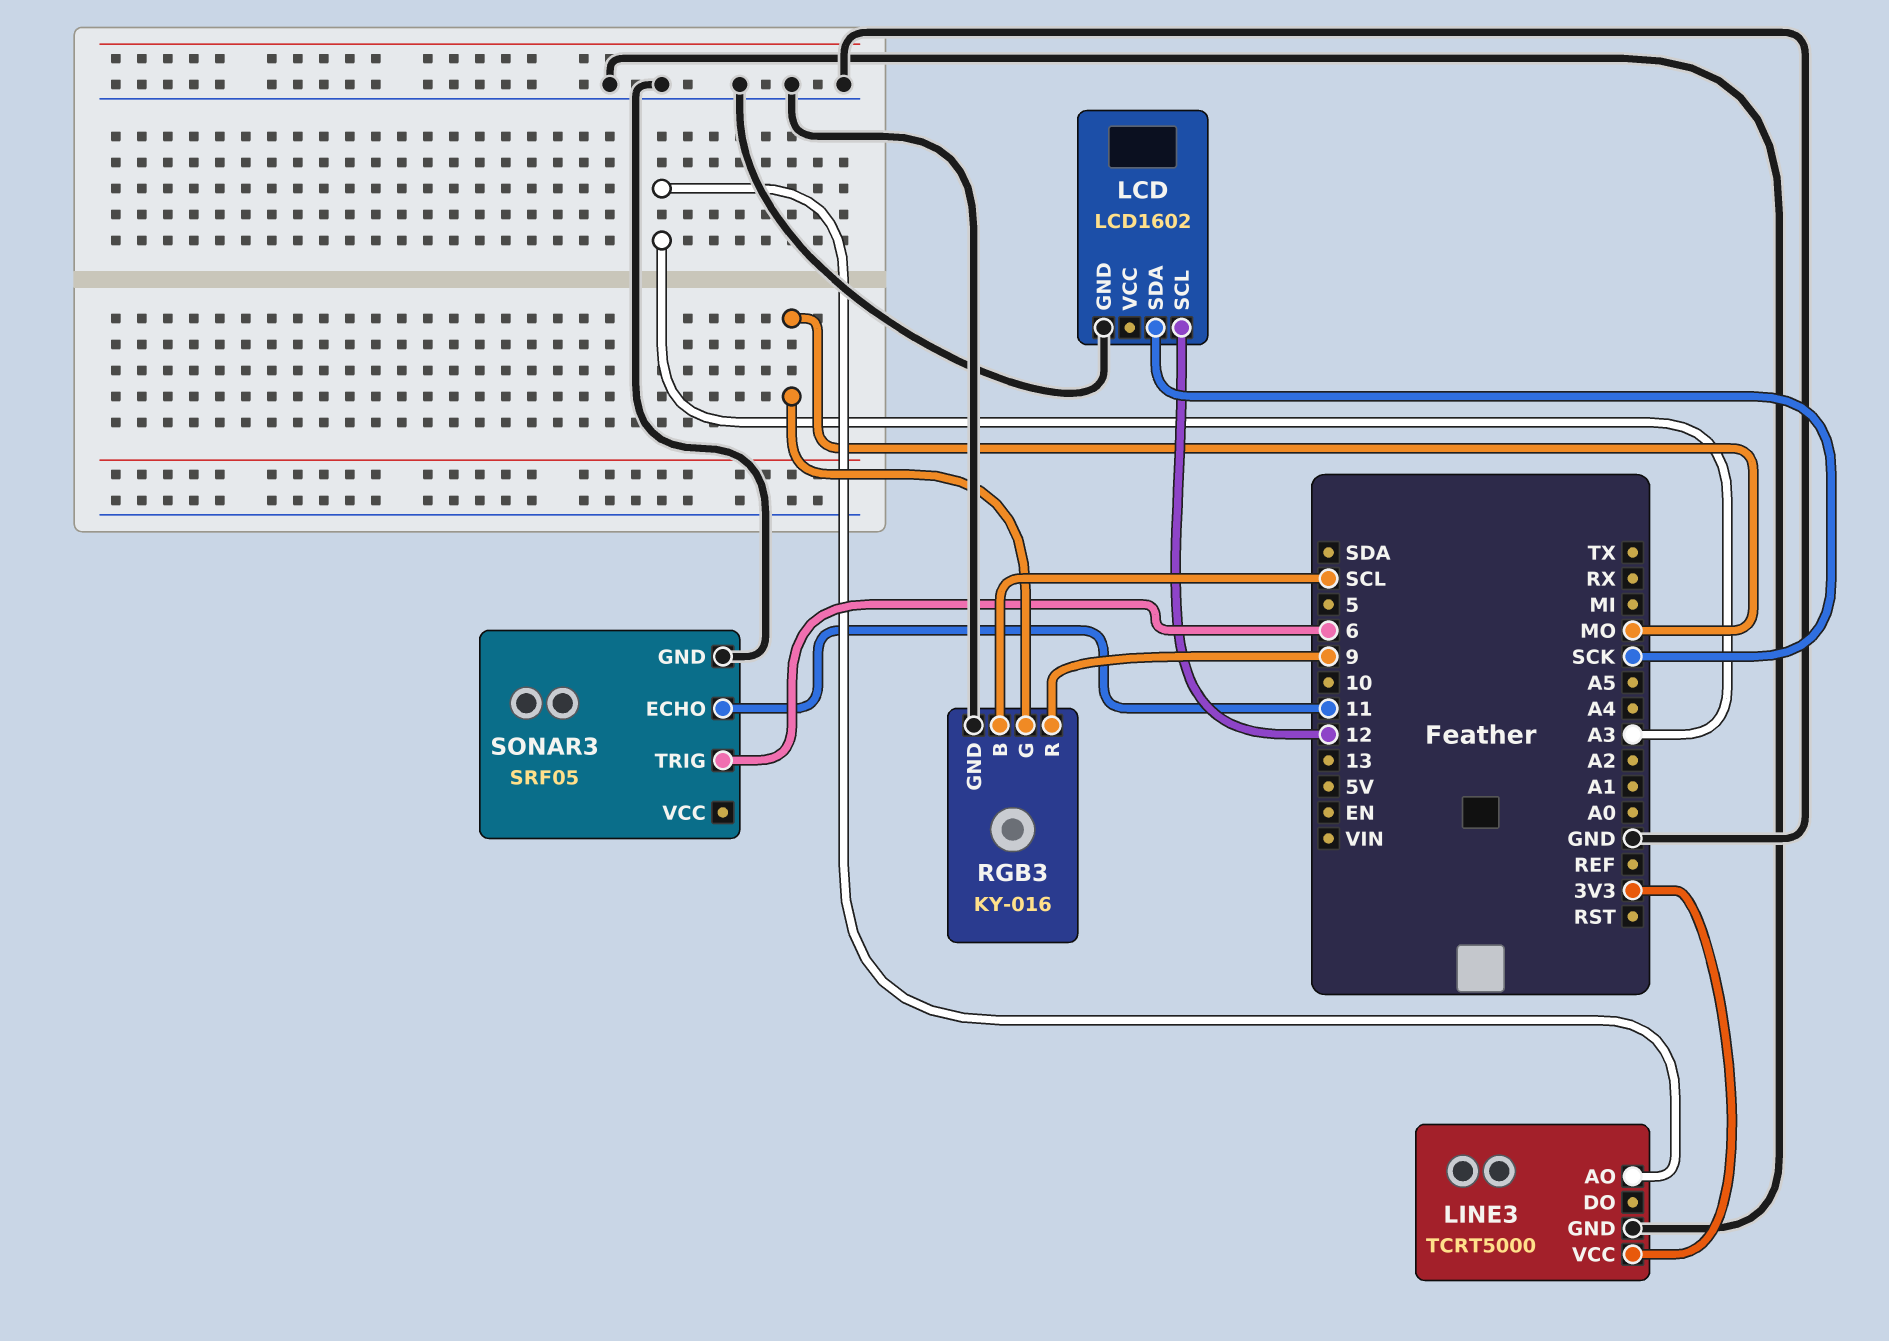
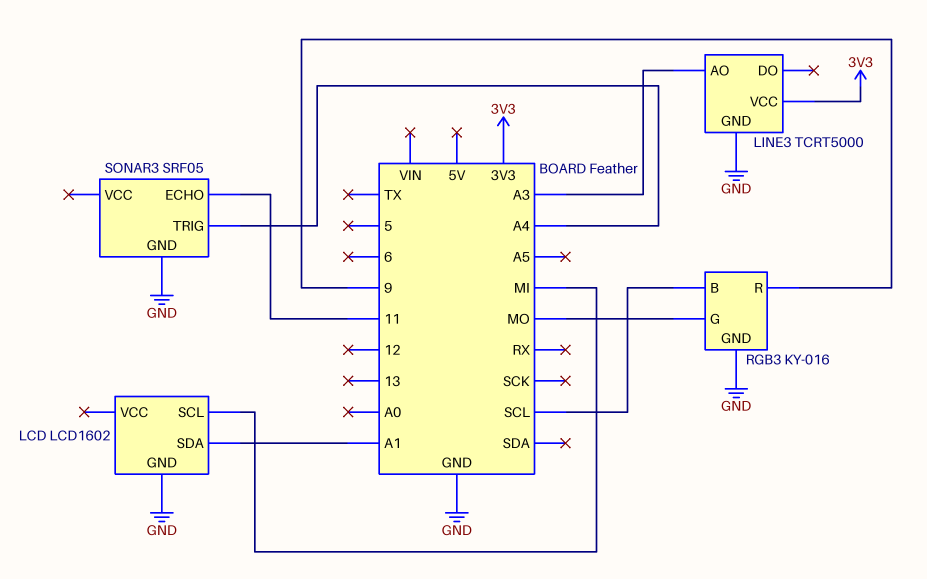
LCD pin SCL: 12 -> MI
LCD pin SDA: SCK -> A1
SONAR3 pin TRIG: 6 -> A4

